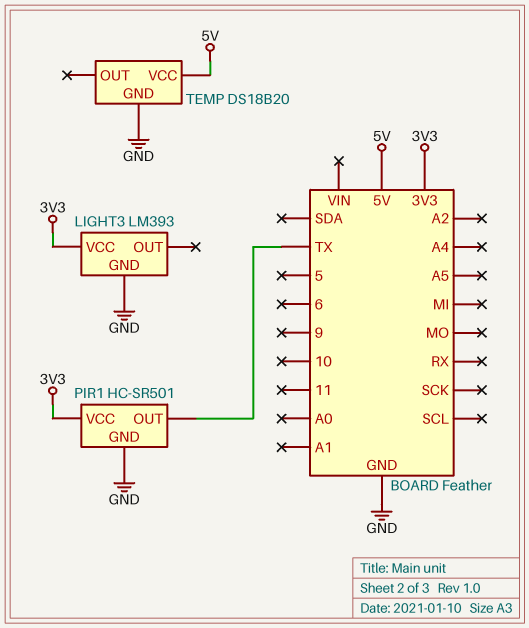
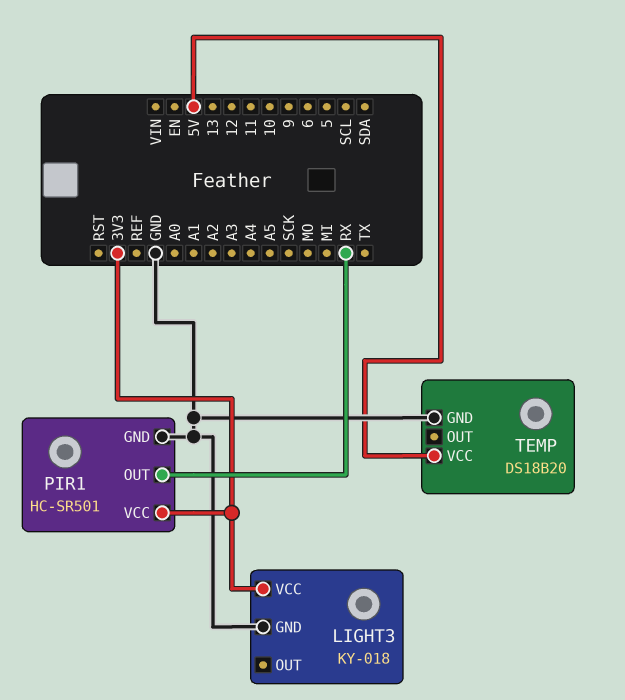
LIGHT3: LM393 -> KY-018
PIR1 pin OUT: TX -> RX

